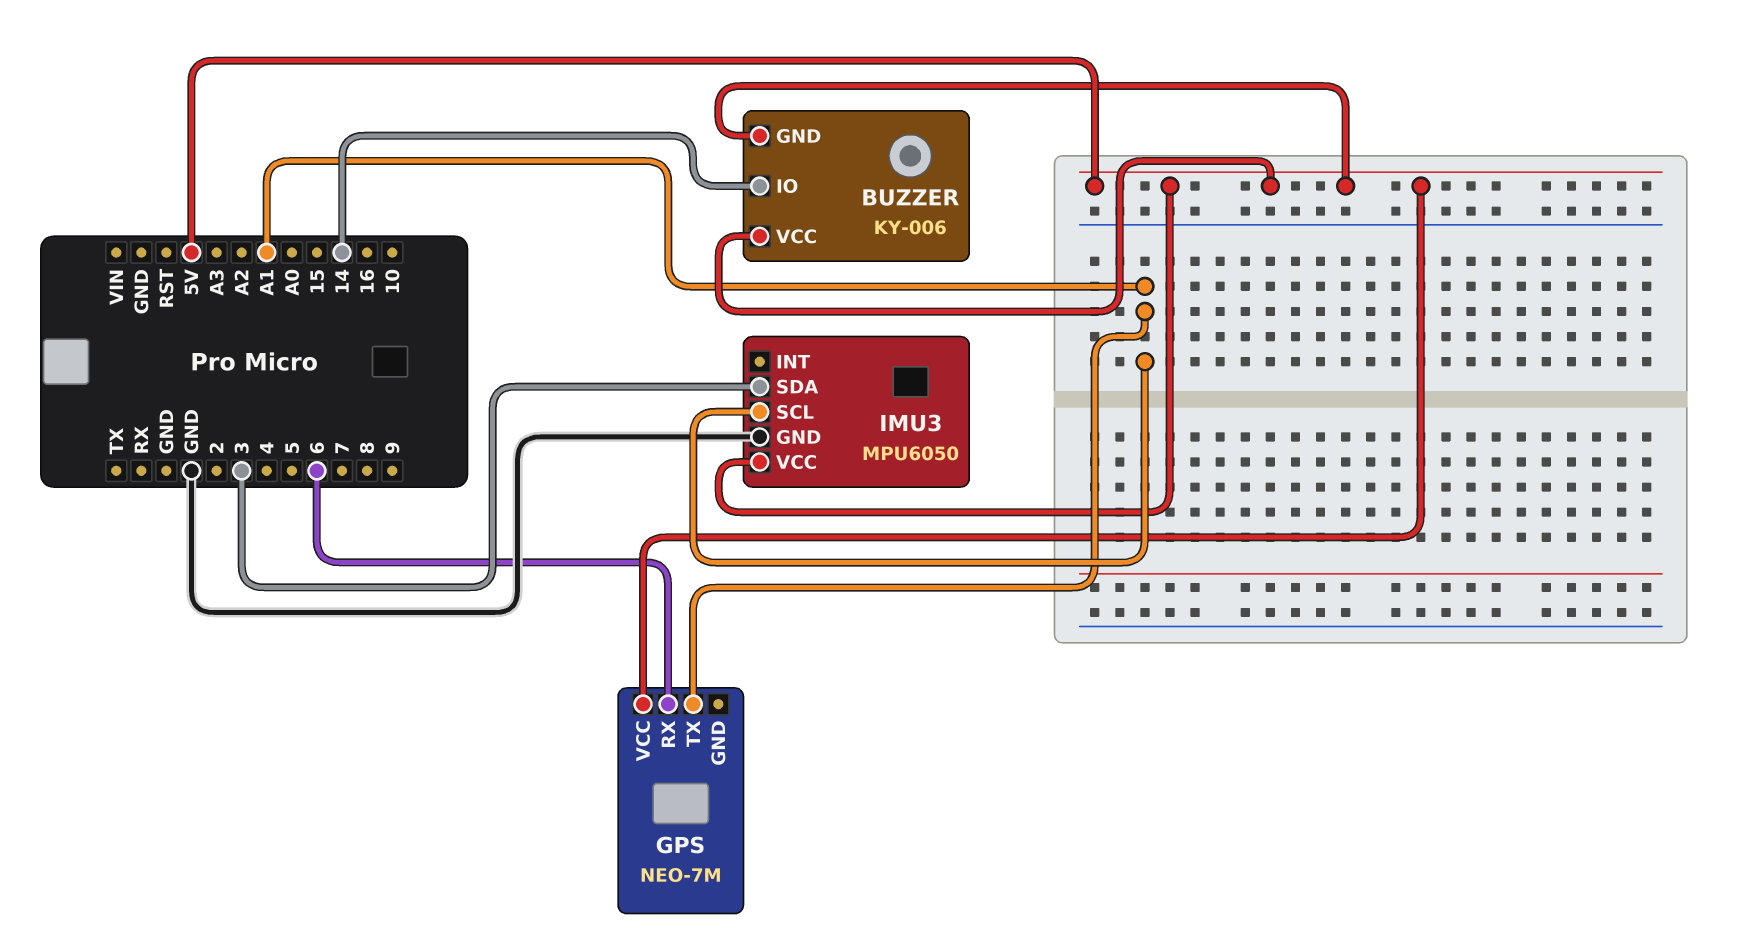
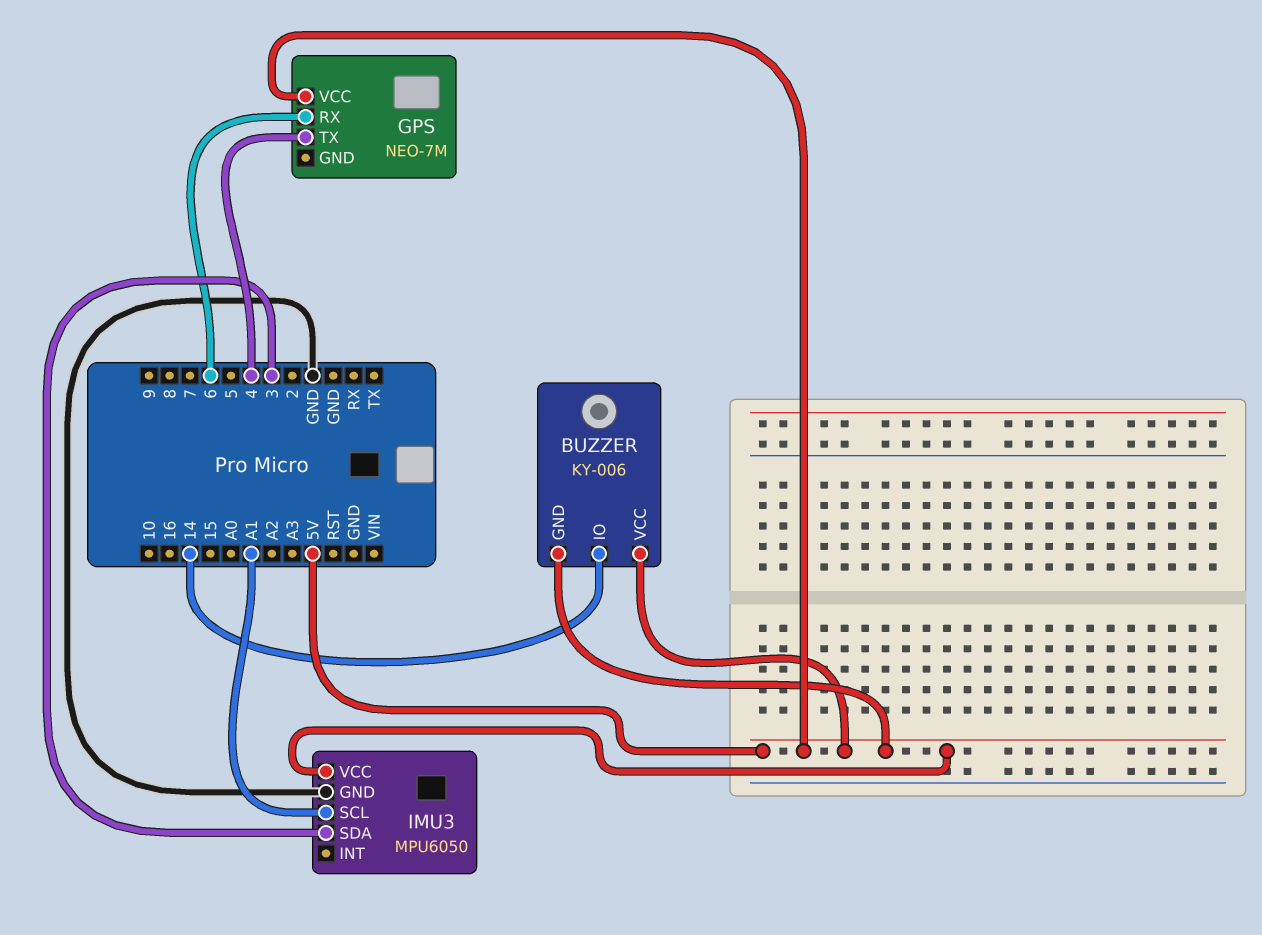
GPS pin TX: A1 -> 4

